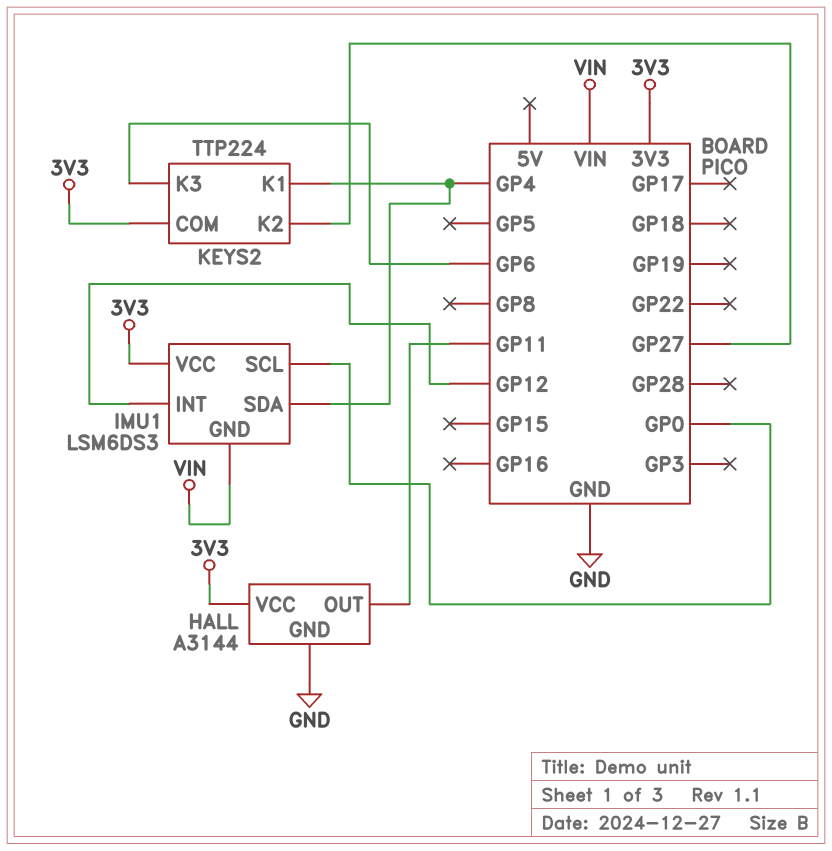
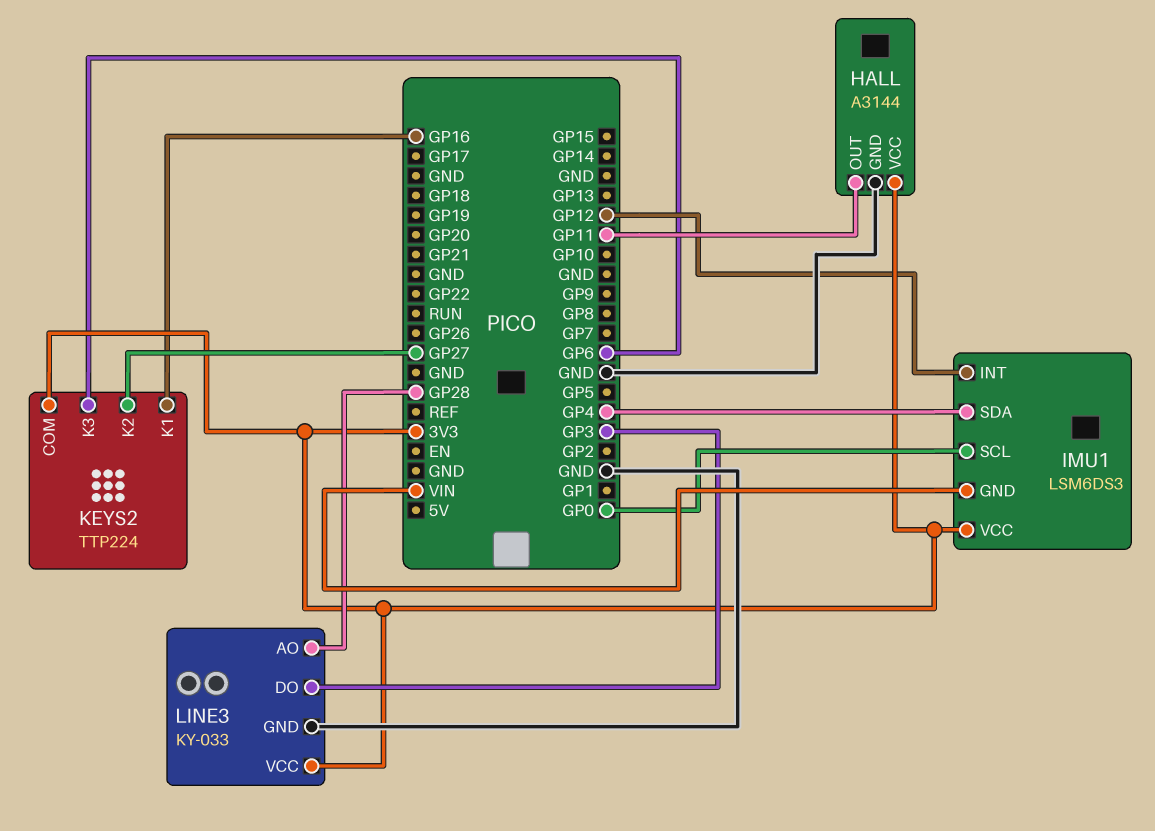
KEYS2 pin K1: GP4 -> GP16
LINE3: none -> KY-033
LINE3 pin AO: none -> GP28
LINE3 pin DO: none -> GP3
LINE3 pin GND: none -> GND
LINE3 pin VCC: none -> 3V3

